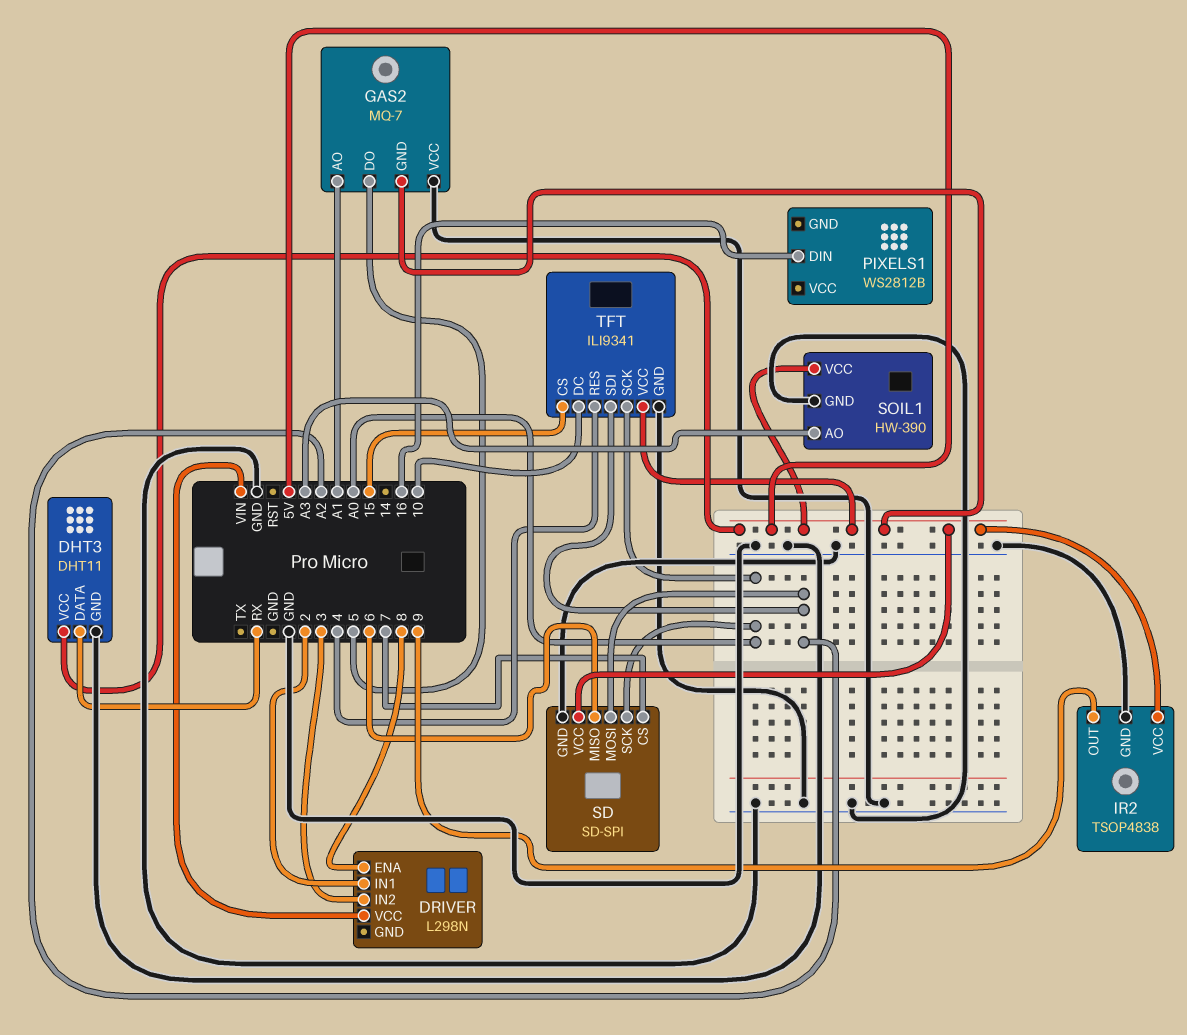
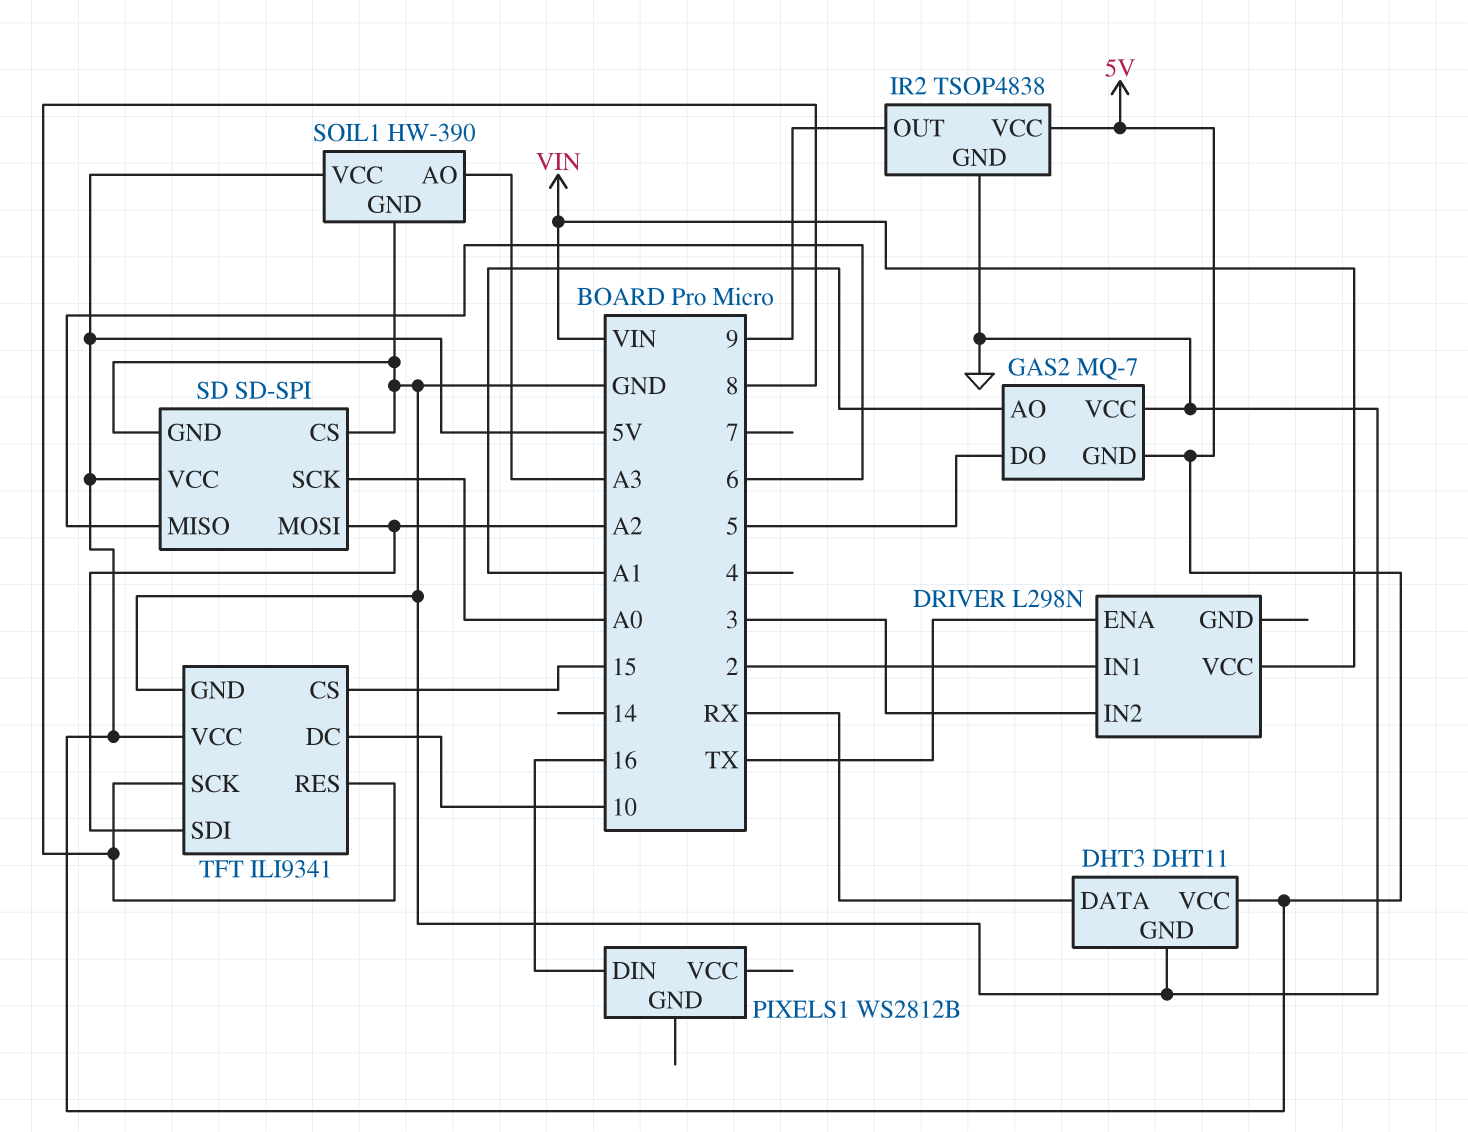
DRIVER pin ENA: 8 -> TX
SD pin CS: 7 -> GND
TFT pin RES: 4 -> 8
TFT pin SCK: A0 -> 8

